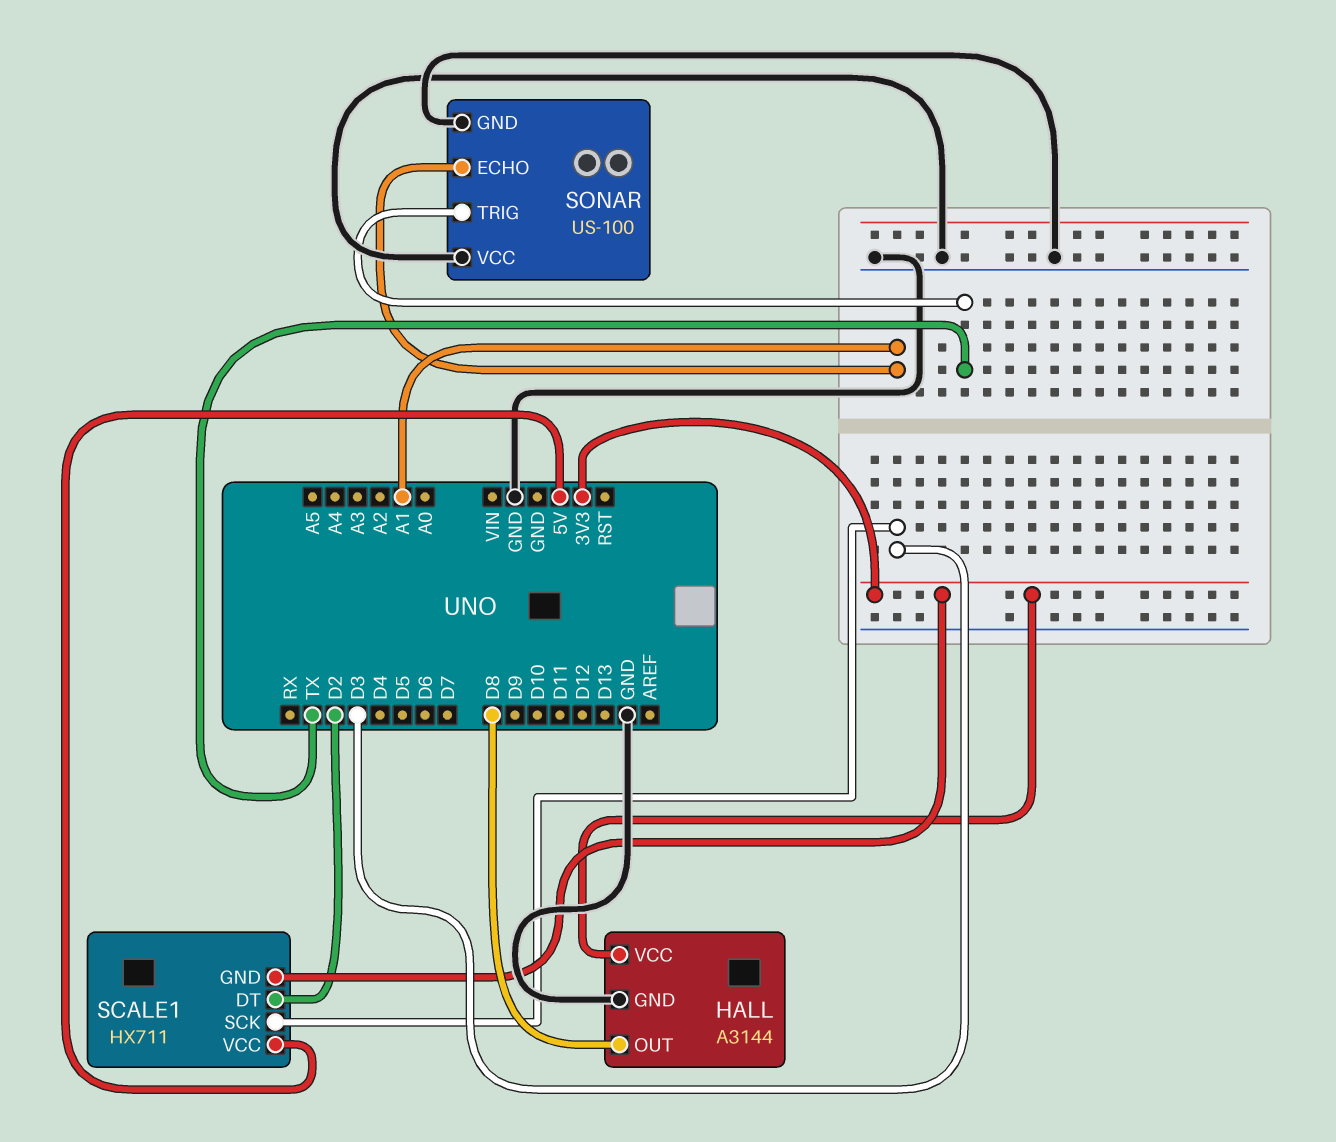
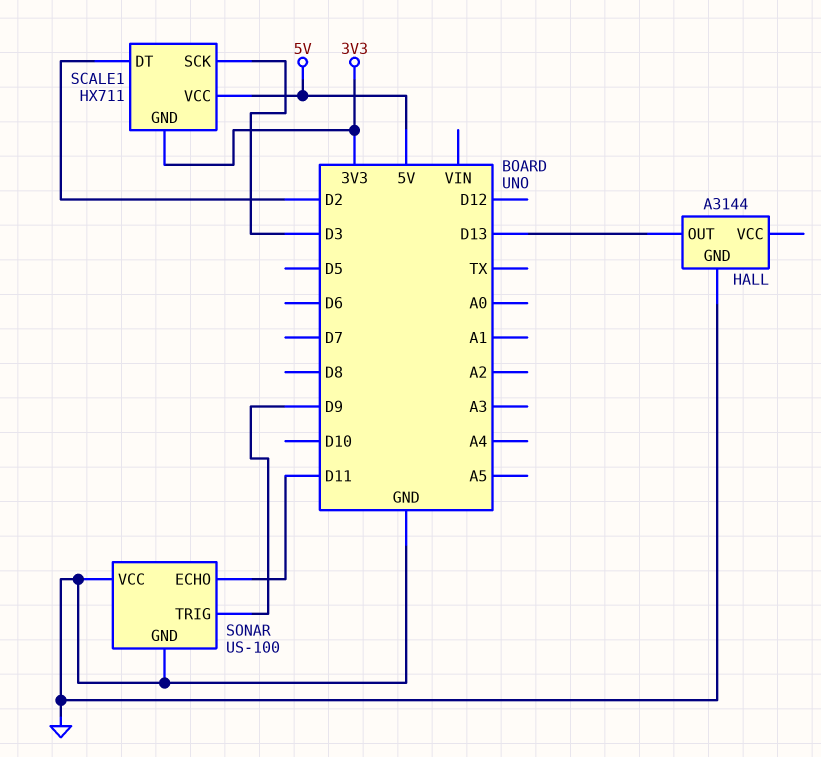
HALL pin OUT: D8 -> D13
HALL pin VCC: 3V3 -> none
SONAR pin ECHO: A1 -> D11
SONAR pin TRIG: TX -> D9

